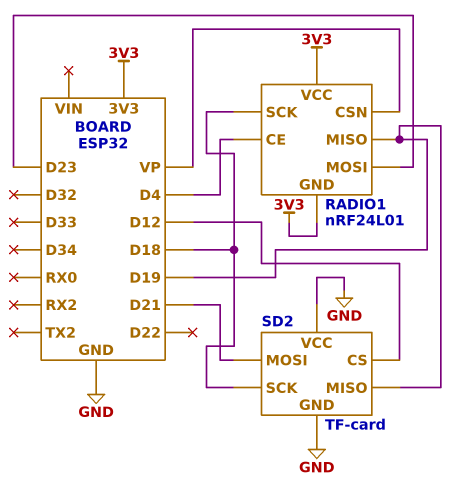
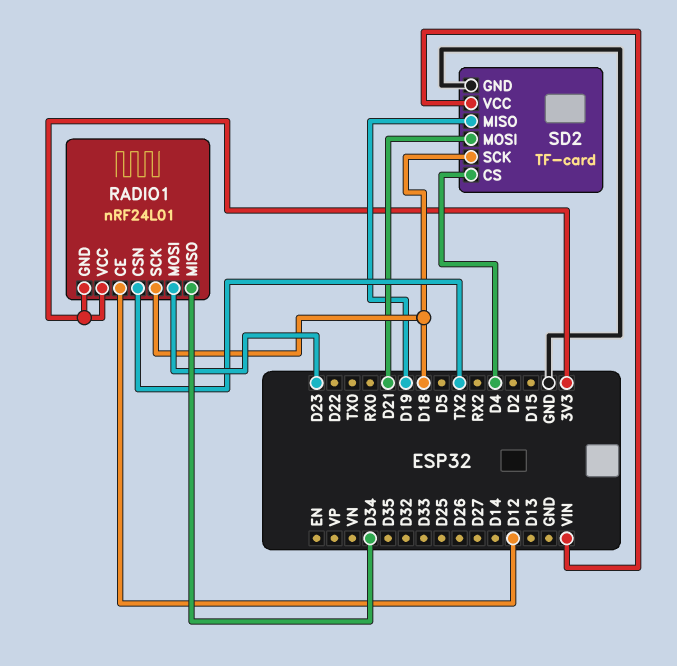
RADIO1 pin CE: D4 -> D12
RADIO1 pin CSN: VP -> TX2
RADIO1 pin MISO: D19 -> D34
SD2 pin CS: D12 -> D4
SD2 pin VCC: GND -> VIN

